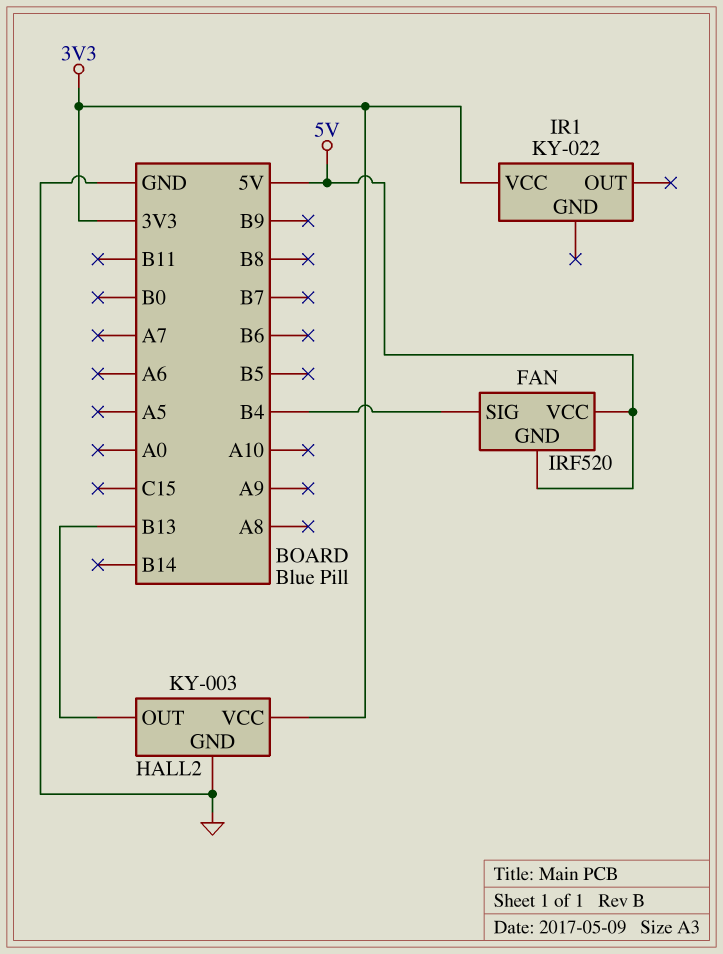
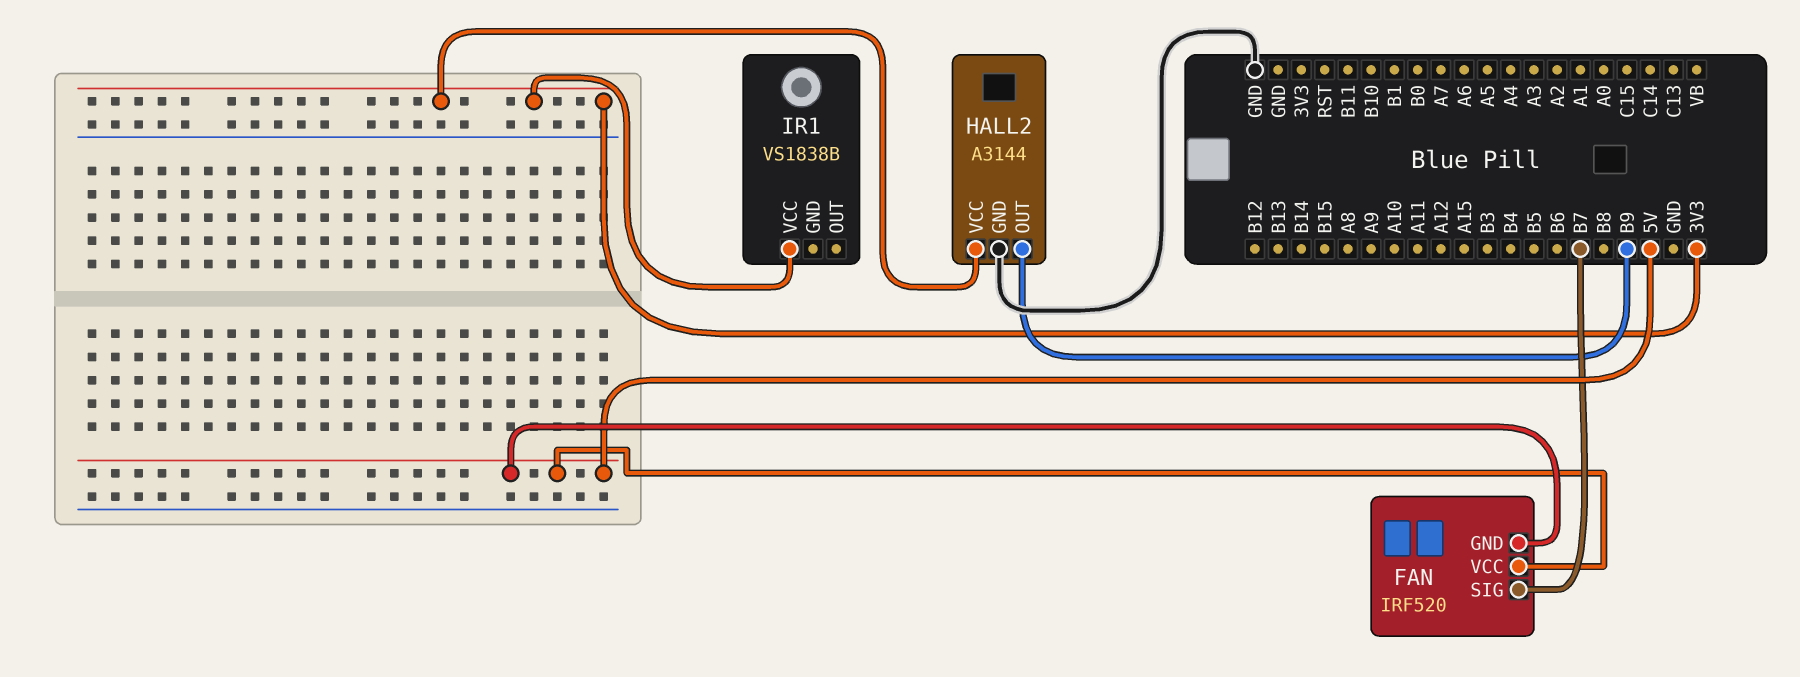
FAN pin SIG: B4 -> B7
HALL2: KY-003 -> A3144
HALL2 pin OUT: B13 -> B9
IR1: KY-022 -> VS1838B

